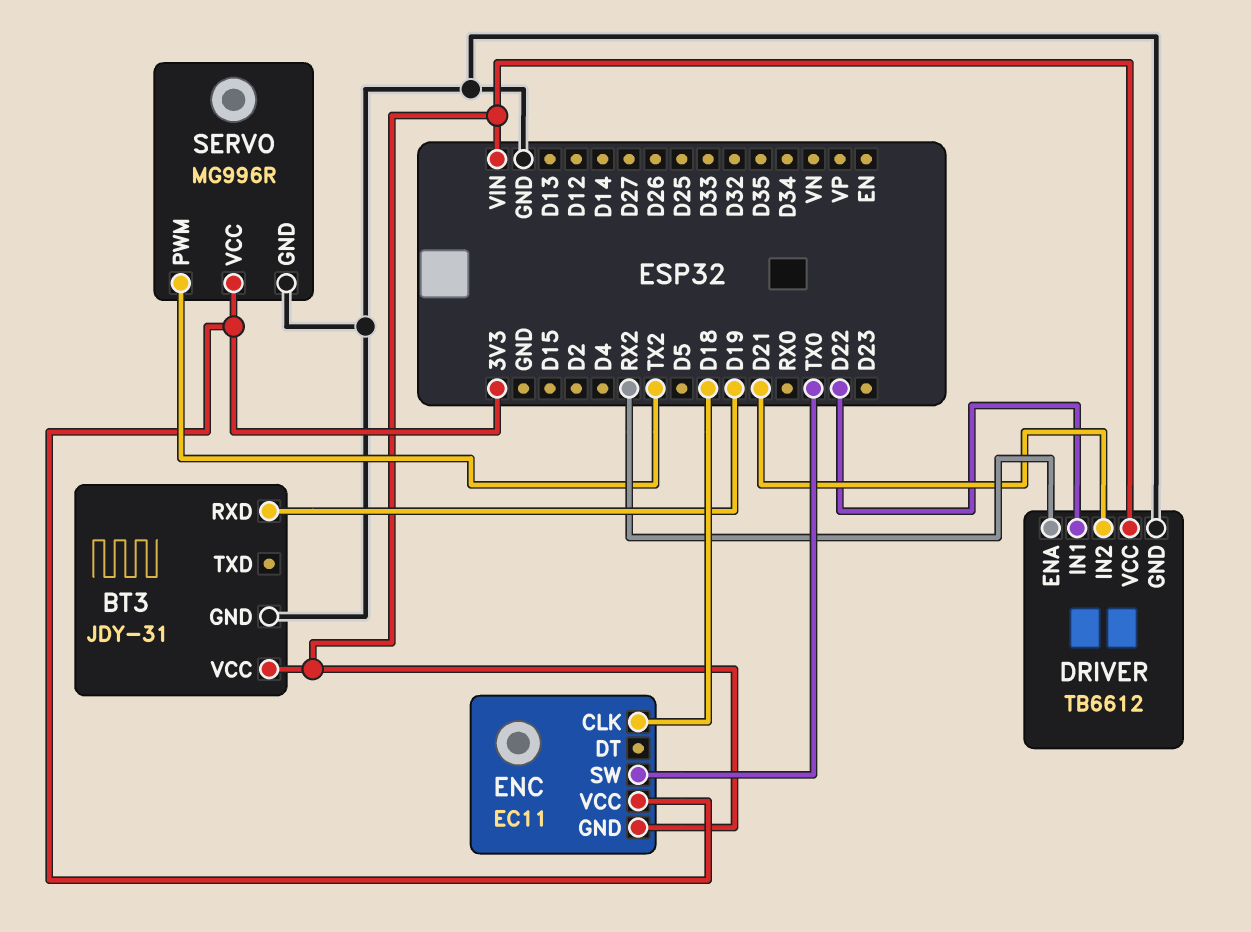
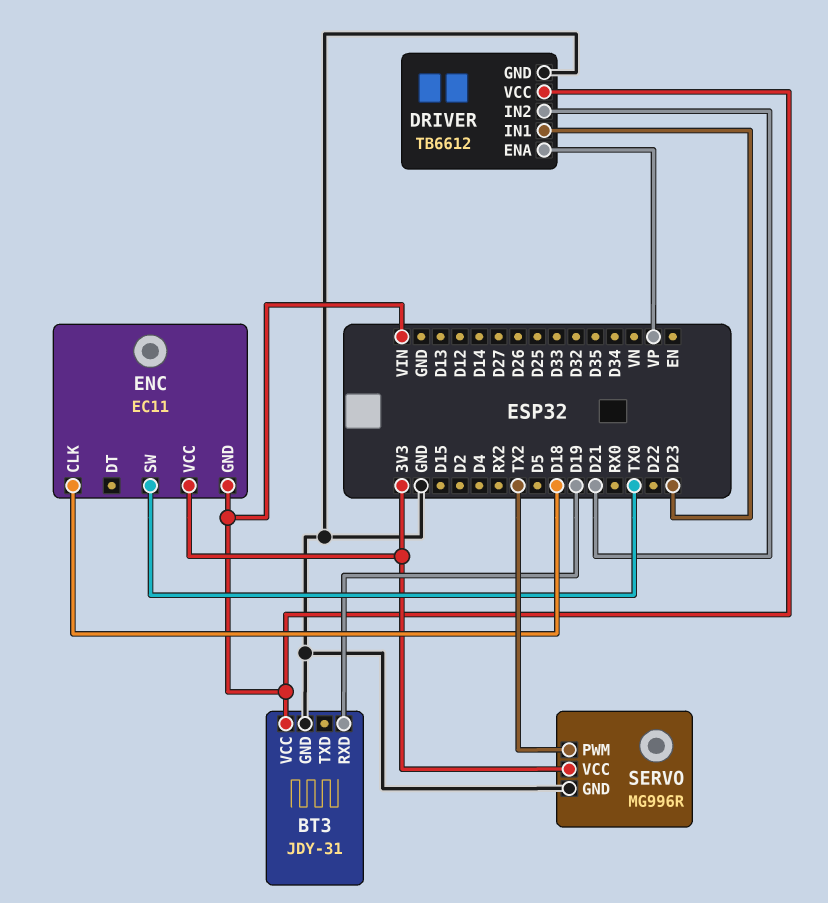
DRIVER pin ENA: RX2 -> VP
DRIVER pin IN1: D22 -> D23

